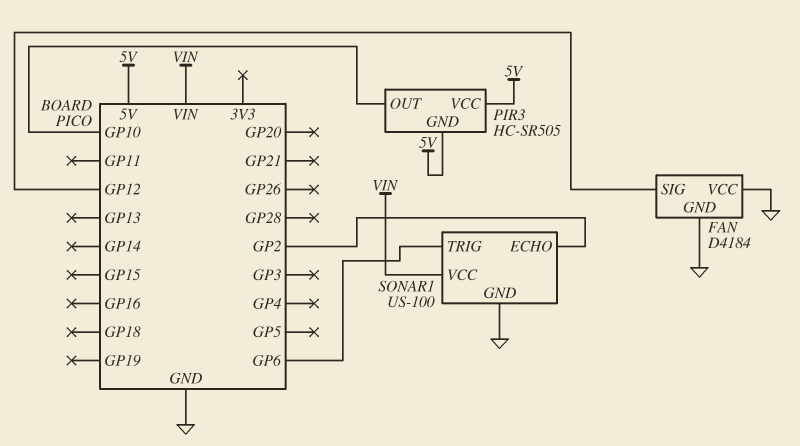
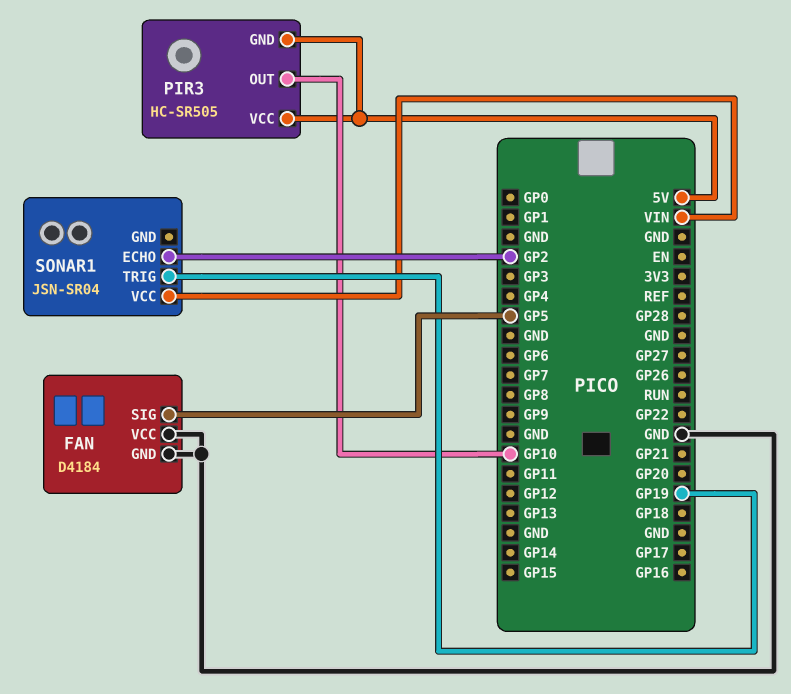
FAN pin SIG: GP12 -> GP5
SONAR1: US-100 -> JSN-SR04
SONAR1 pin GND: GND -> none
SONAR1 pin TRIG: GP6 -> GP19

